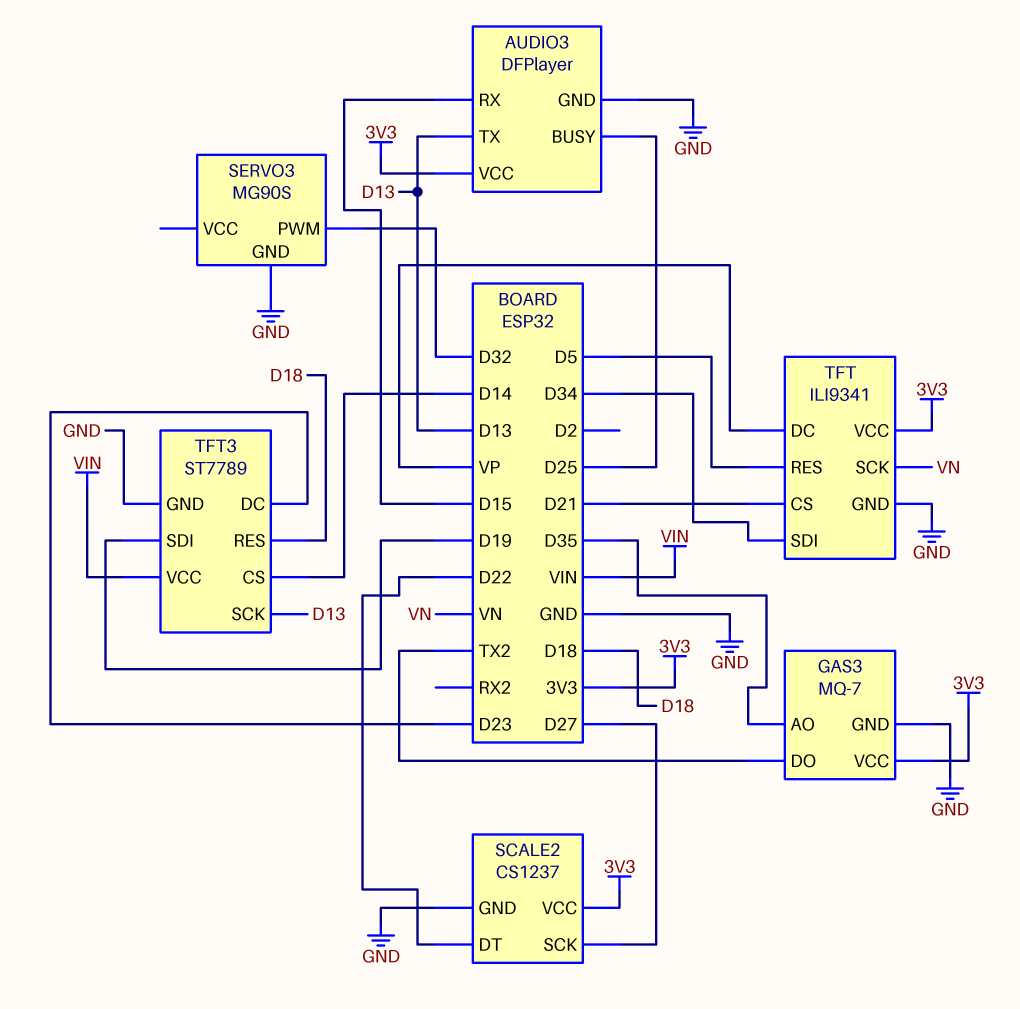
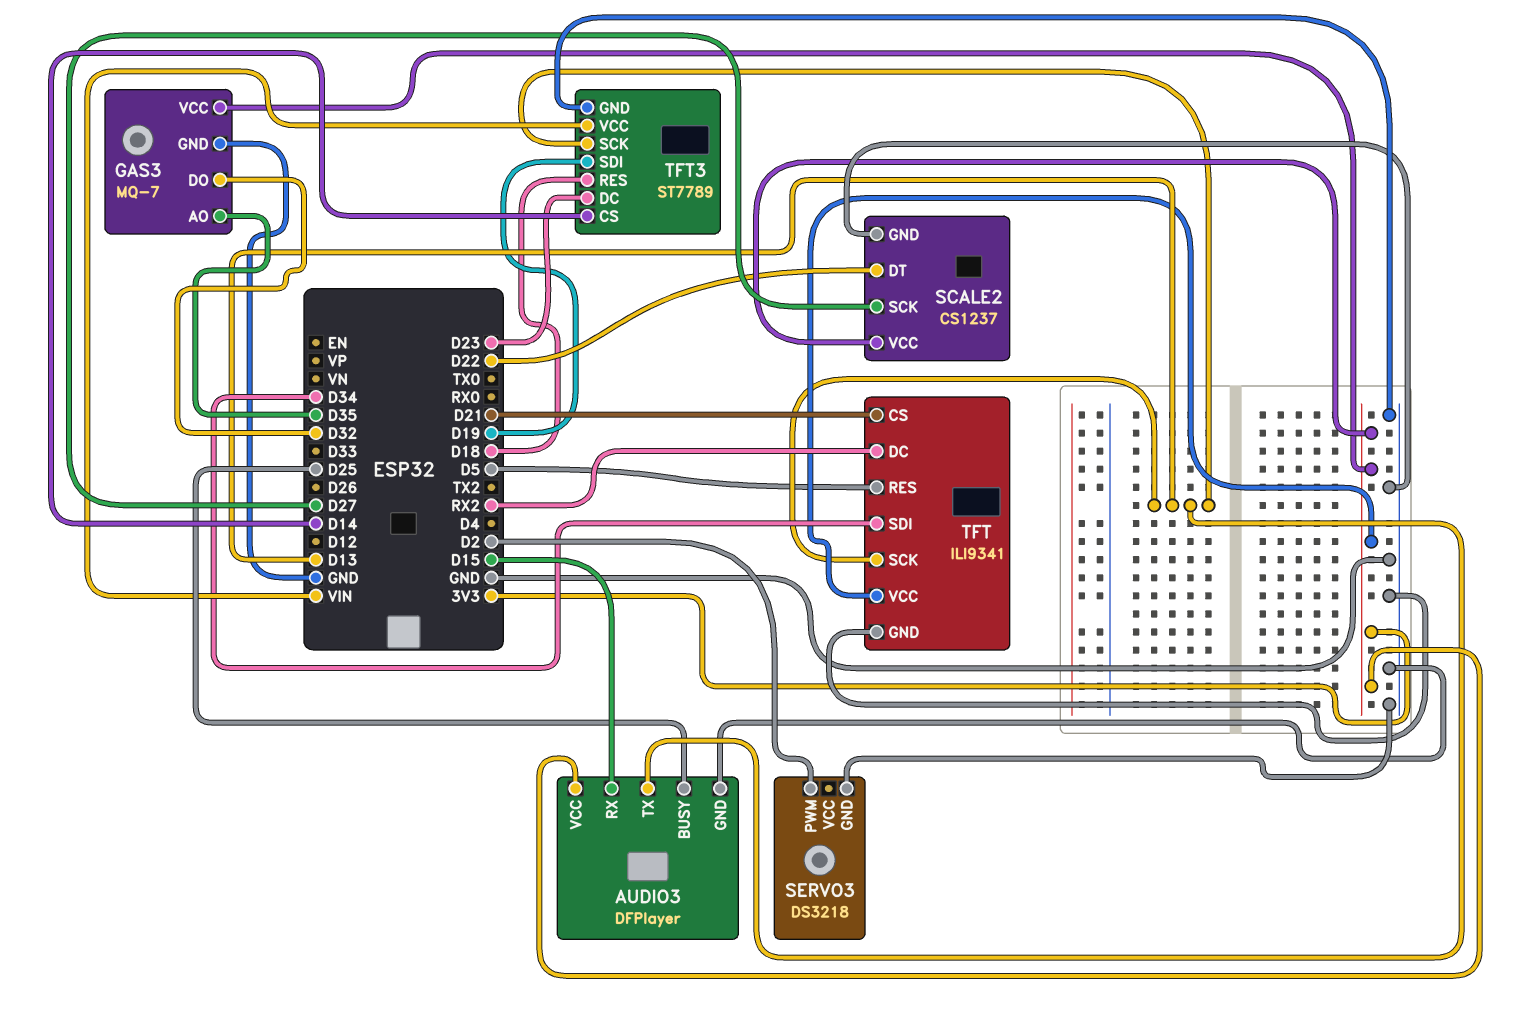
GAS3 pin DO: TX2 -> D32
SERVO3: MG90S -> DS3218
SERVO3 pin PWM: D32 -> D2
TFT pin DC: VP -> RX2
TFT pin SCK: VN -> D13

